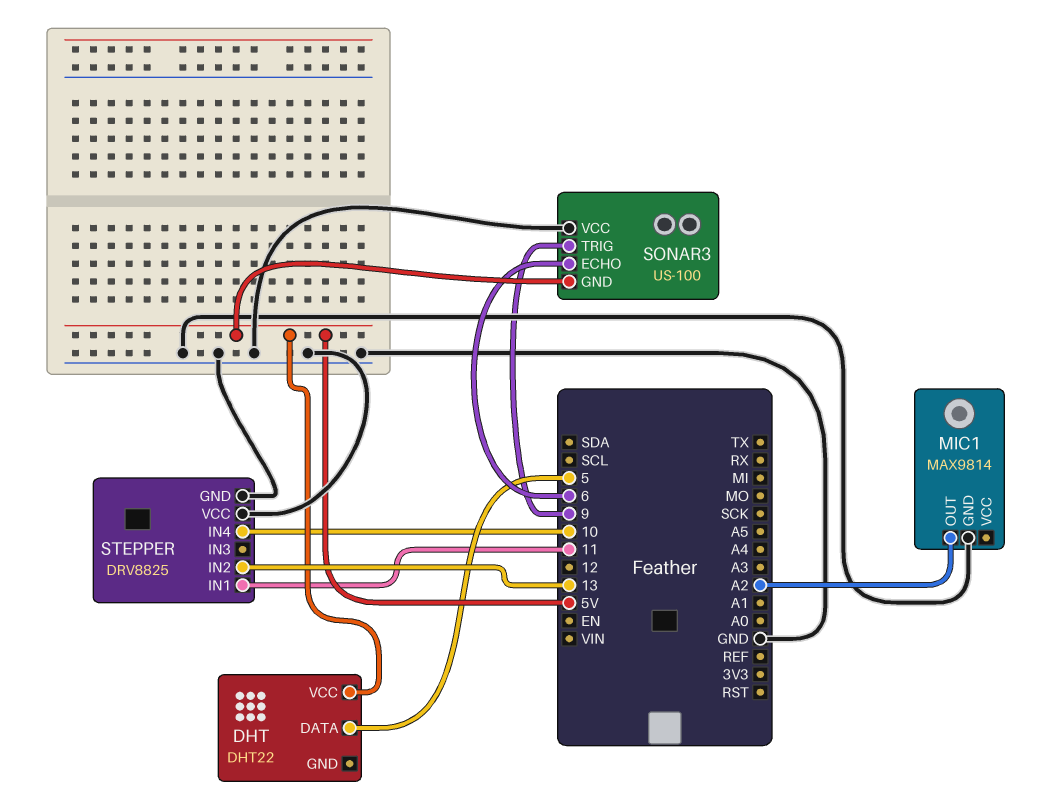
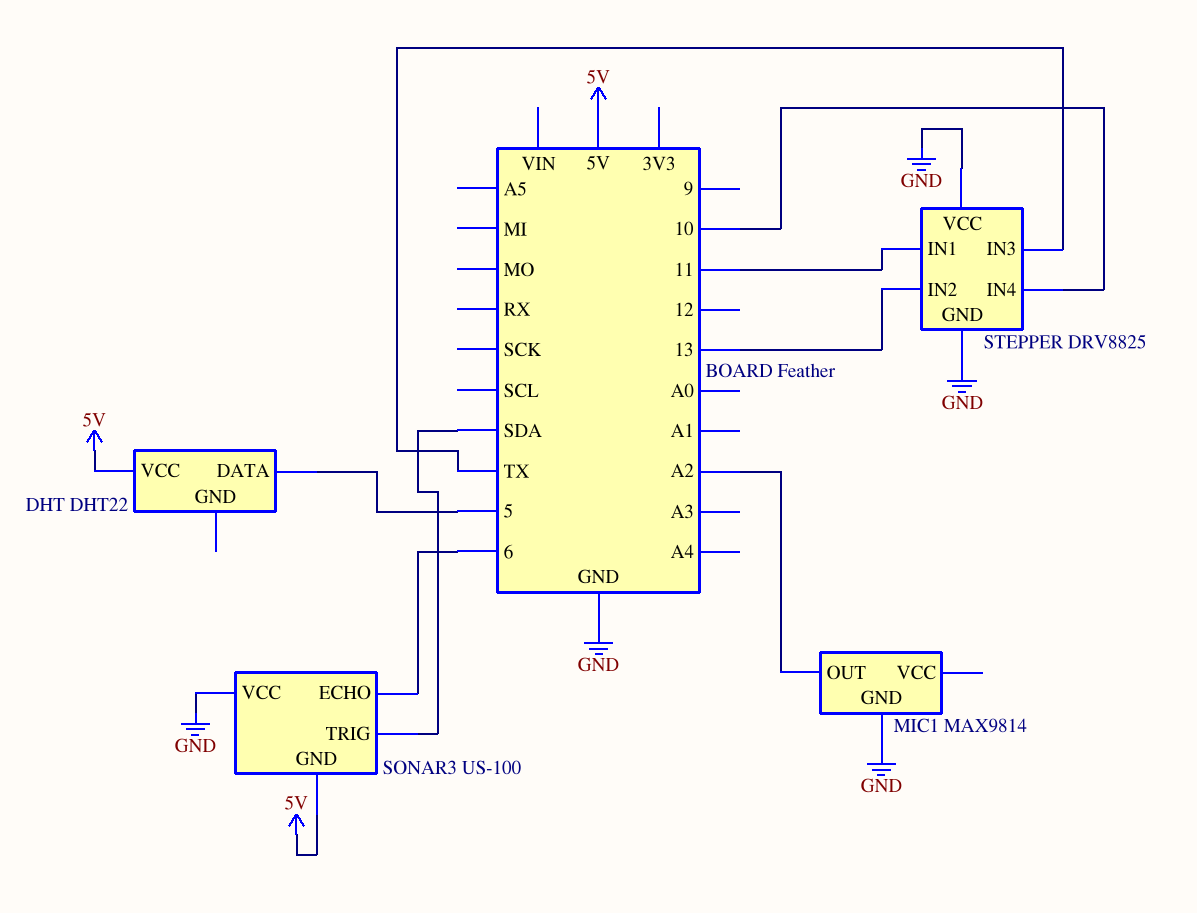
SONAR3 pin TRIG: 9 -> SDA
STEPPER pin IN3: none -> TX

